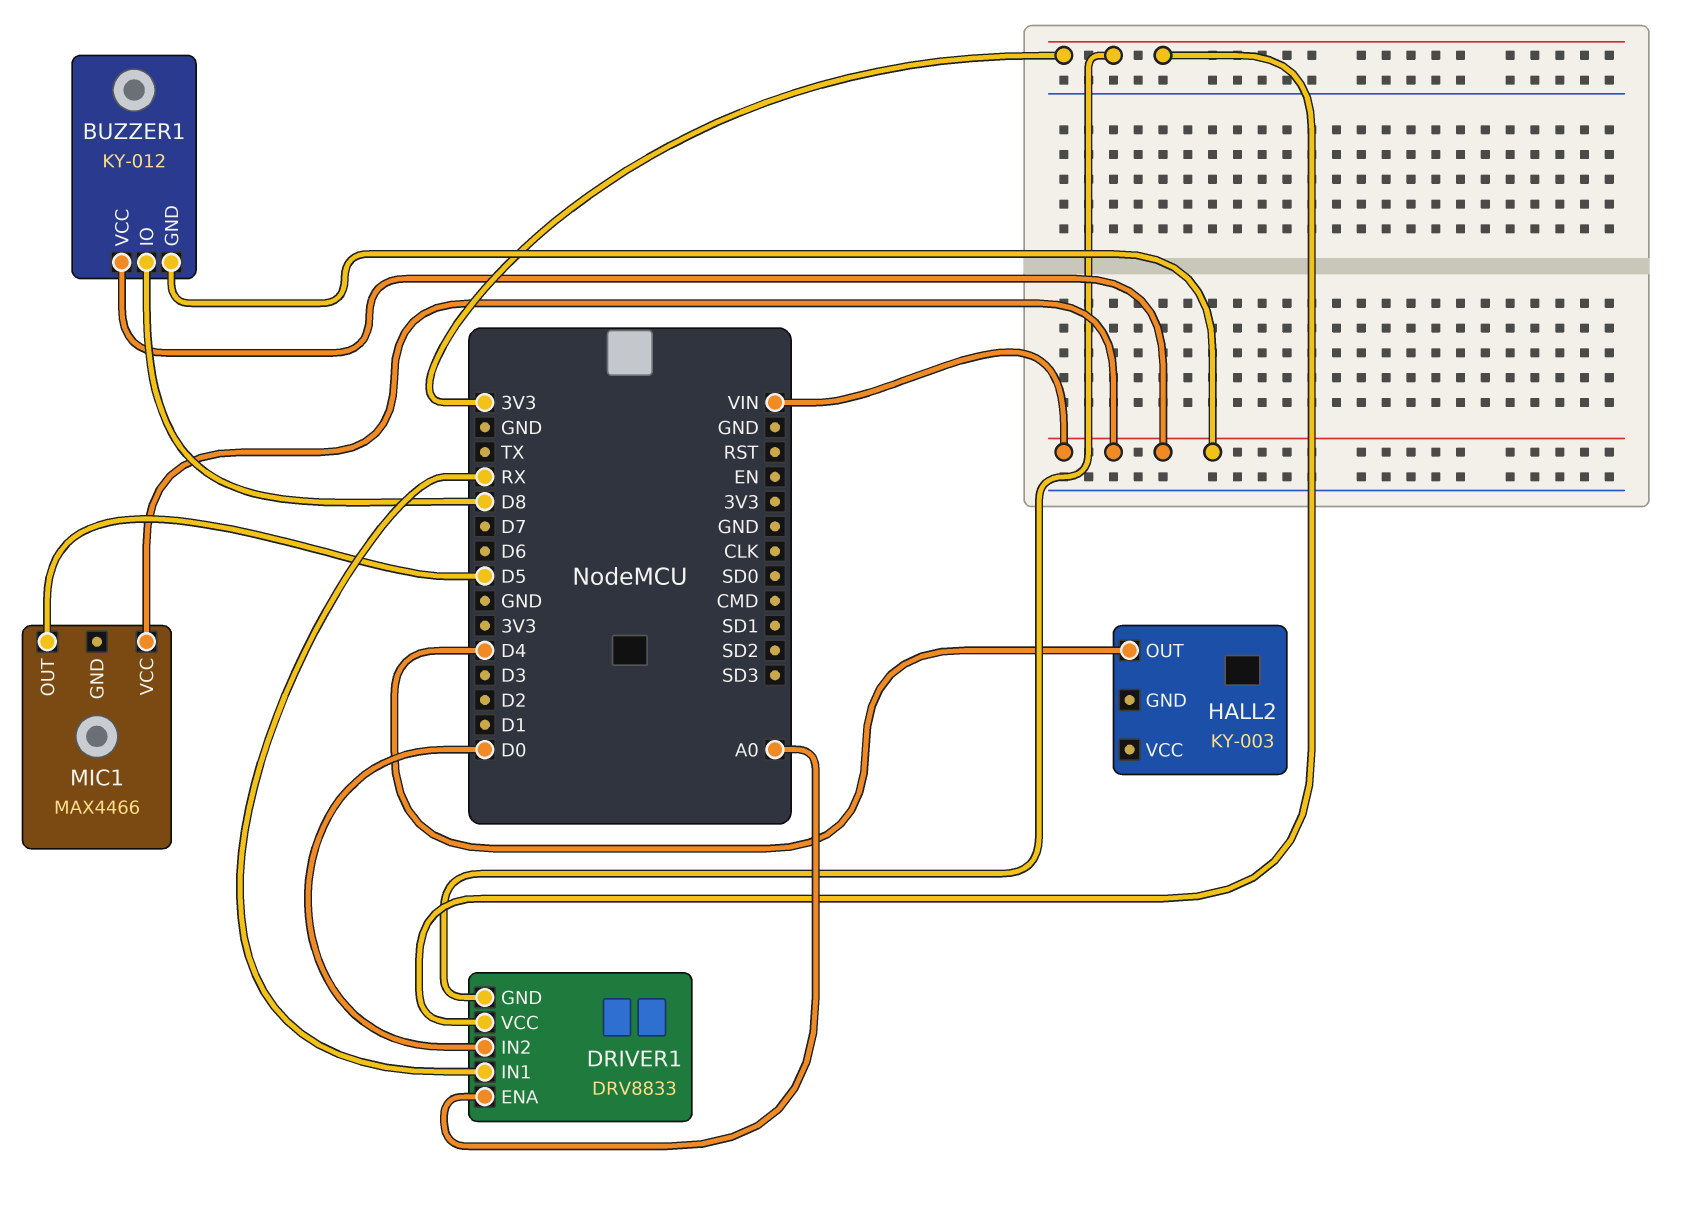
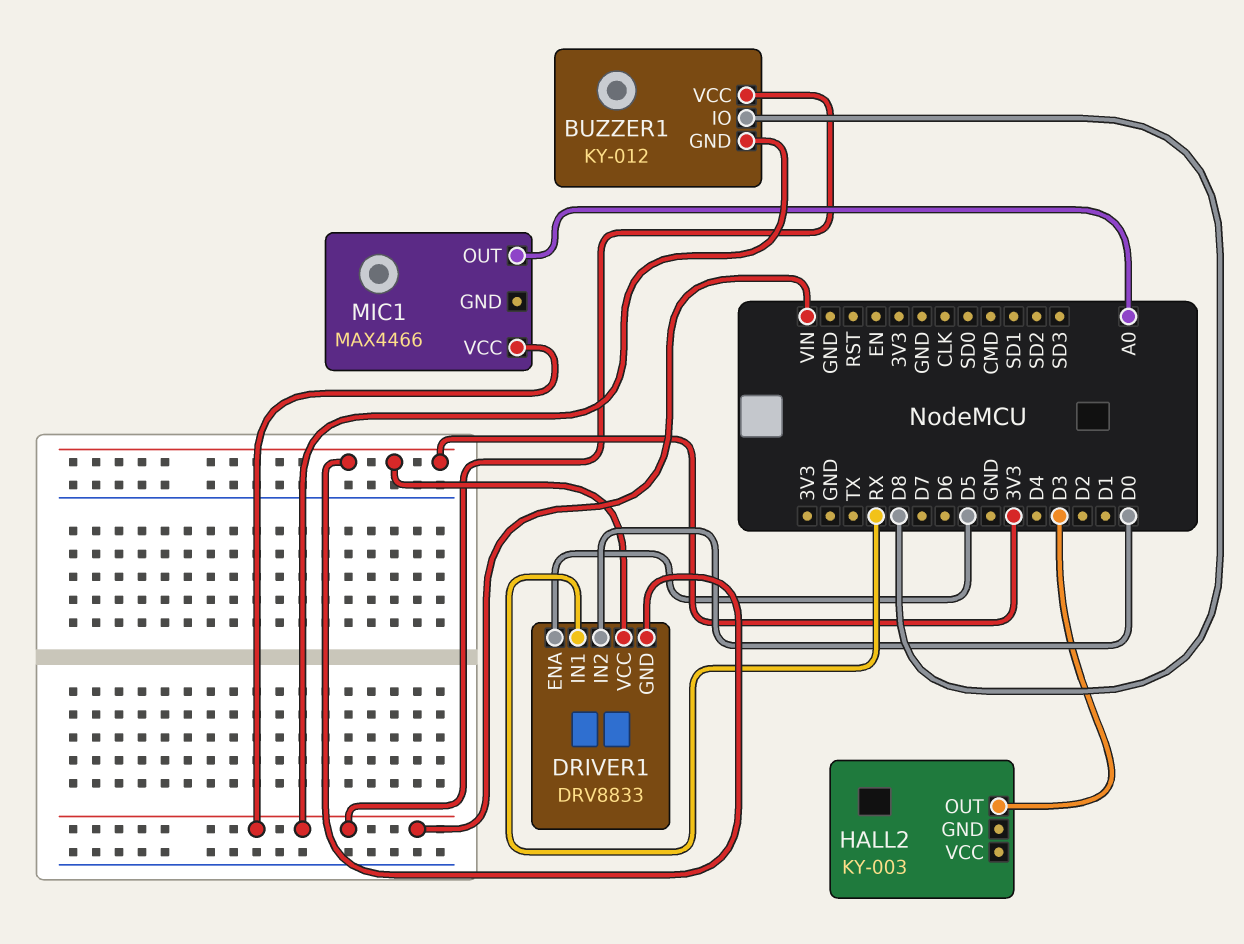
DRIVER1 pin ENA: A0 -> D5
HALL2 pin OUT: D4 -> D3
MIC1 pin OUT: D5 -> A0

